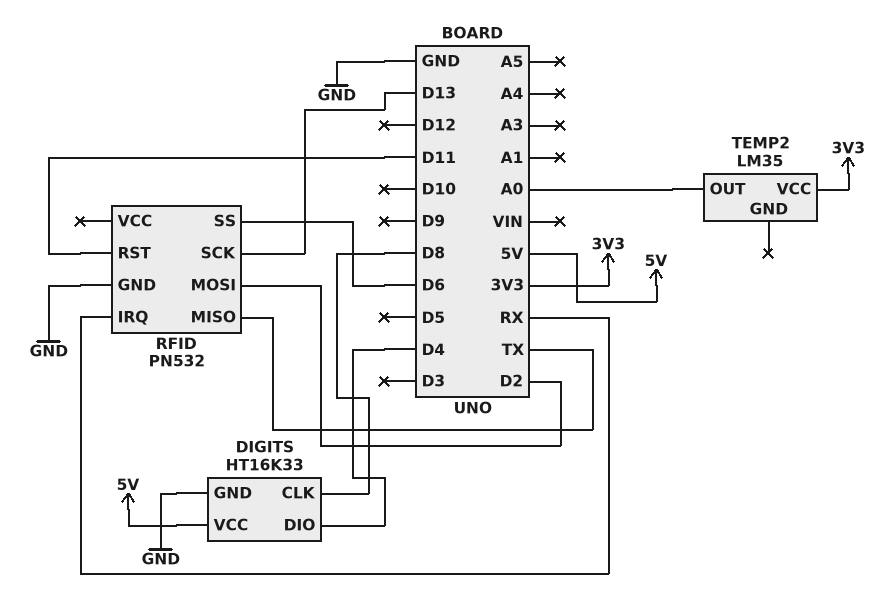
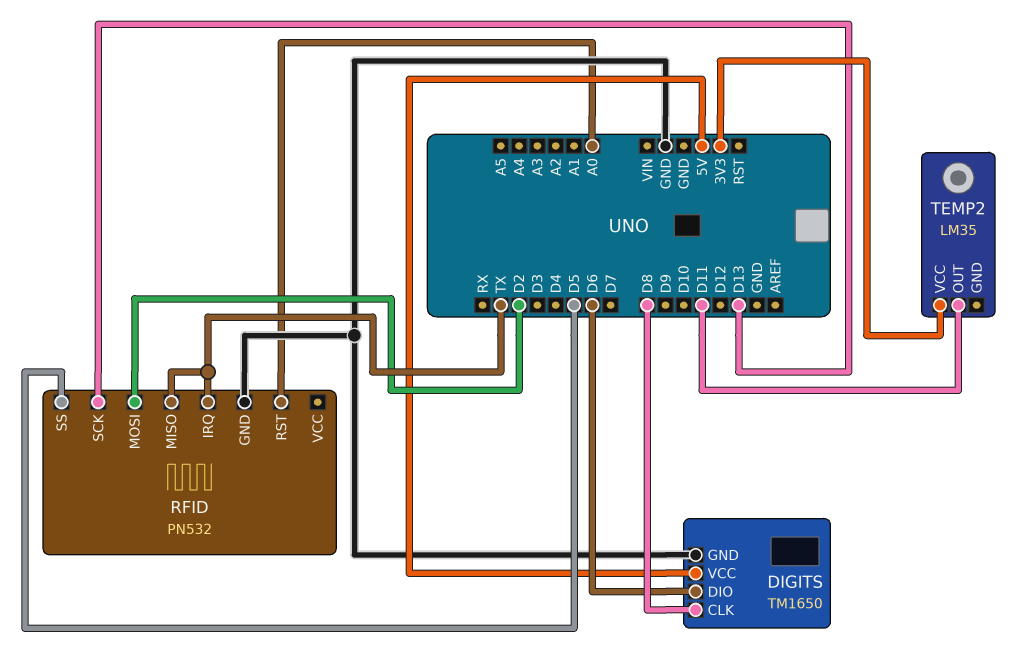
DIGITS: HT16K33 -> TM1650
DIGITS pin DIO: D4 -> D6
RFID pin IRQ: RX -> TX
RFID pin RST: D11 -> A0
RFID pin SS: D6 -> D5
TEMP2 pin OUT: A0 -> D11

